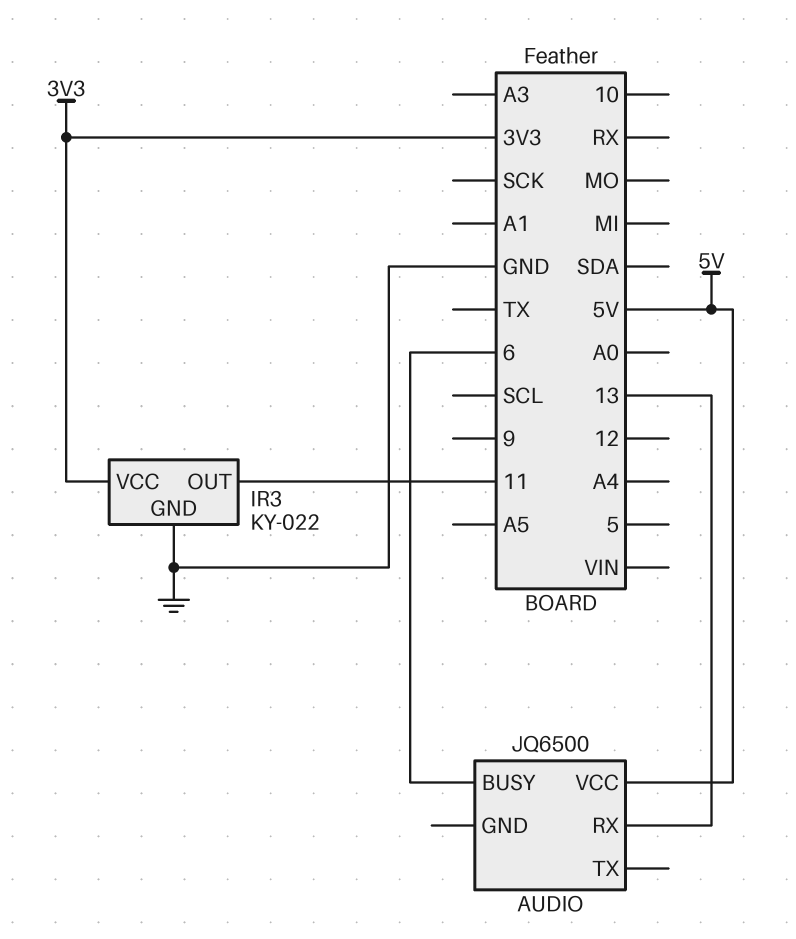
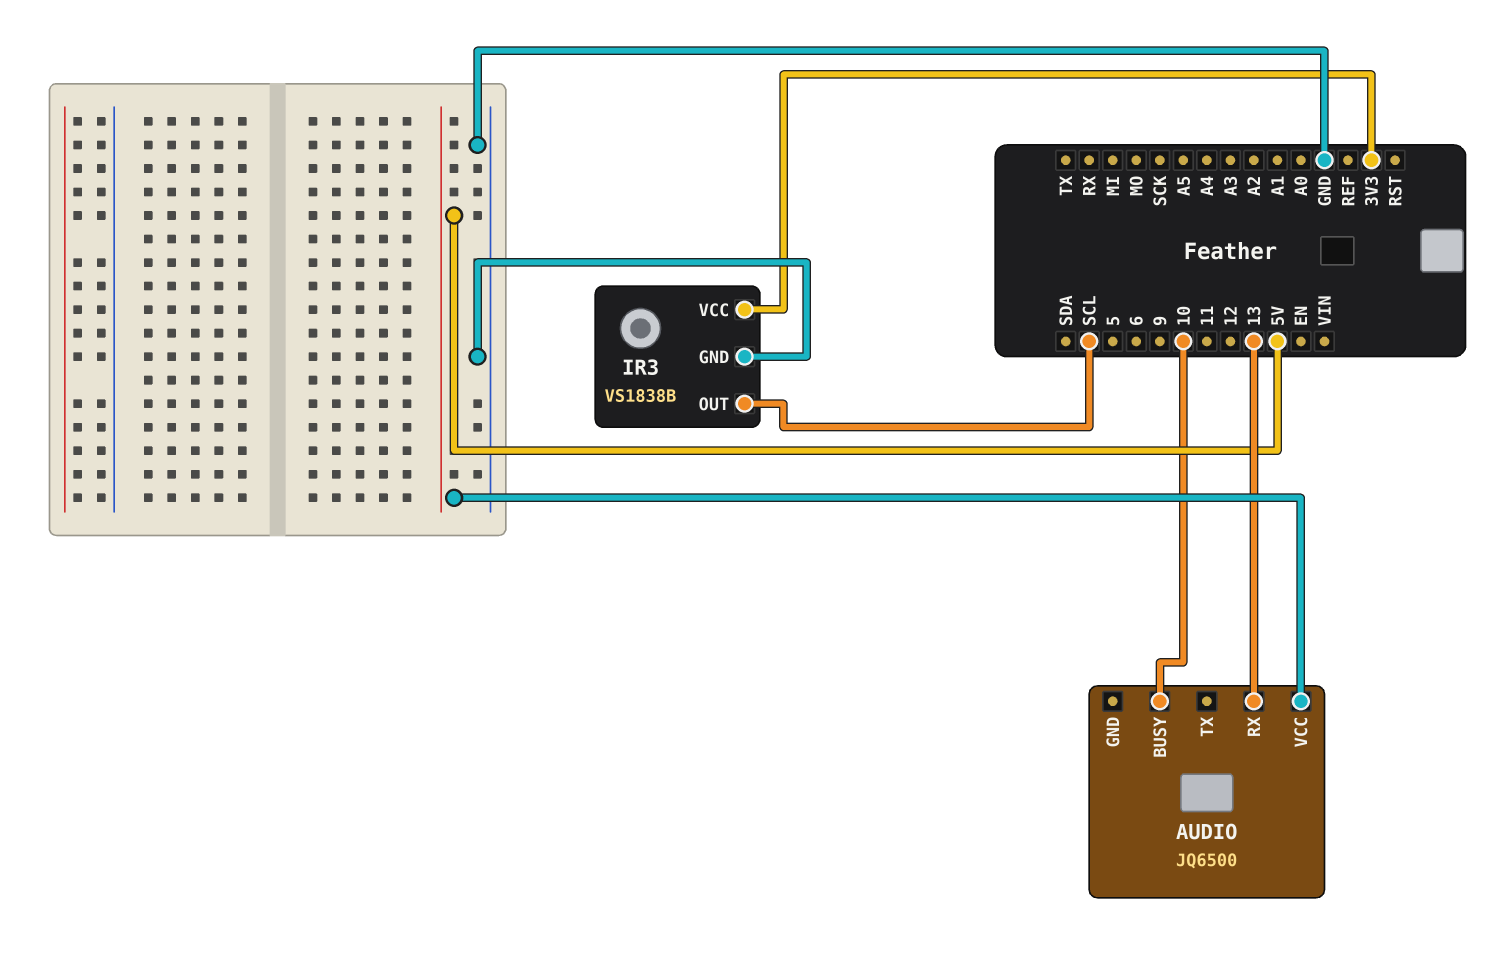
AUDIO pin BUSY: 6 -> 10
IR3: KY-022 -> VS1838B
IR3 pin OUT: 11 -> SCL

